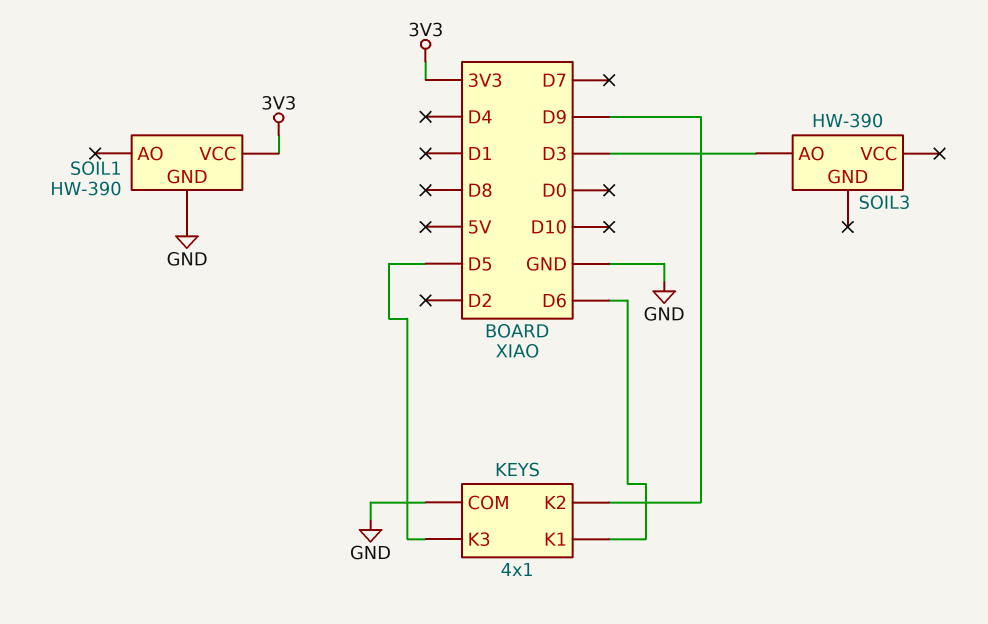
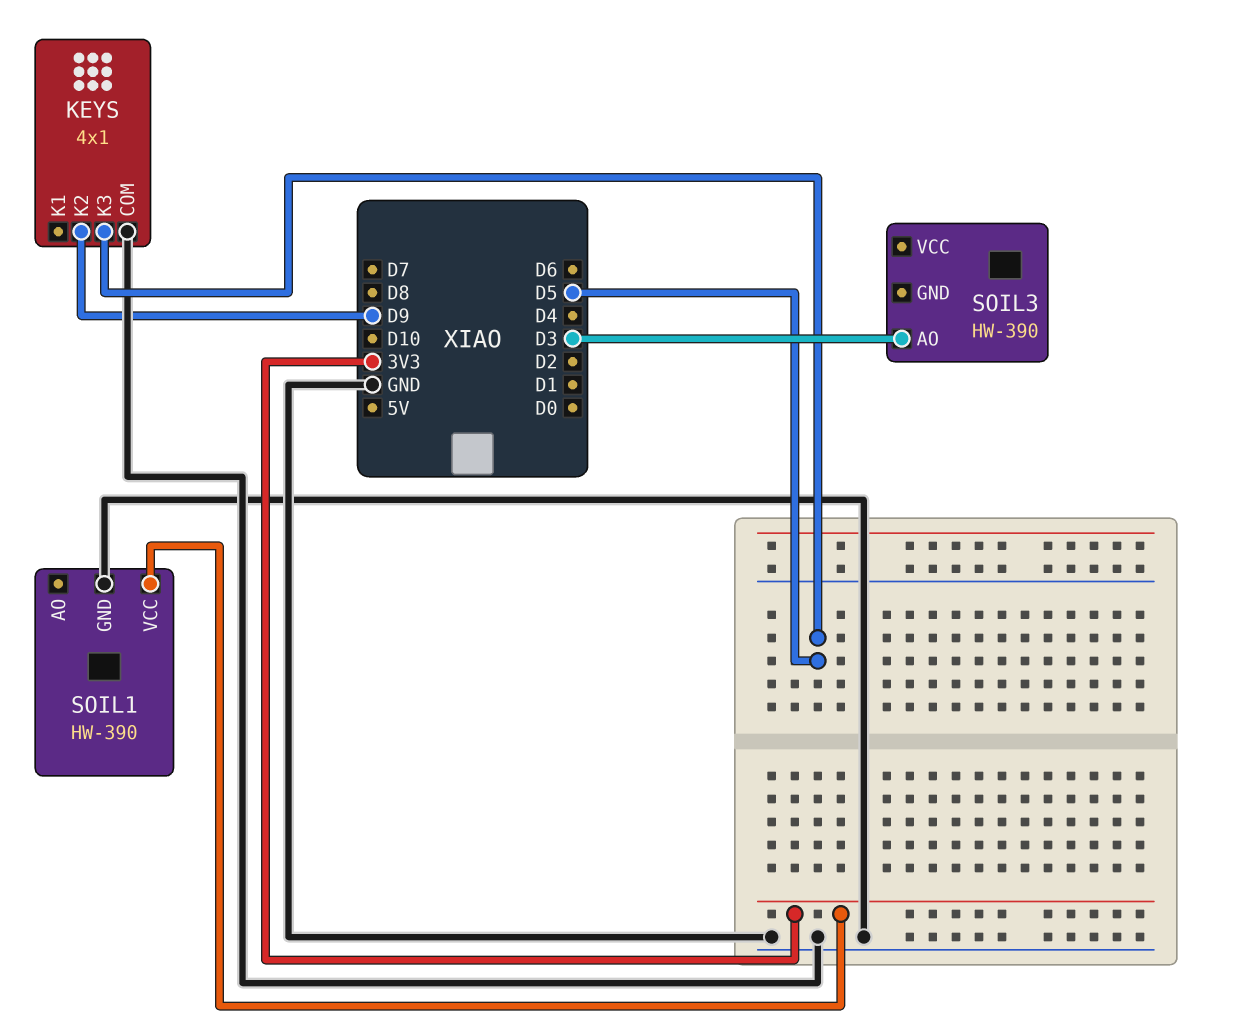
KEYS pin K1: D6 -> none

